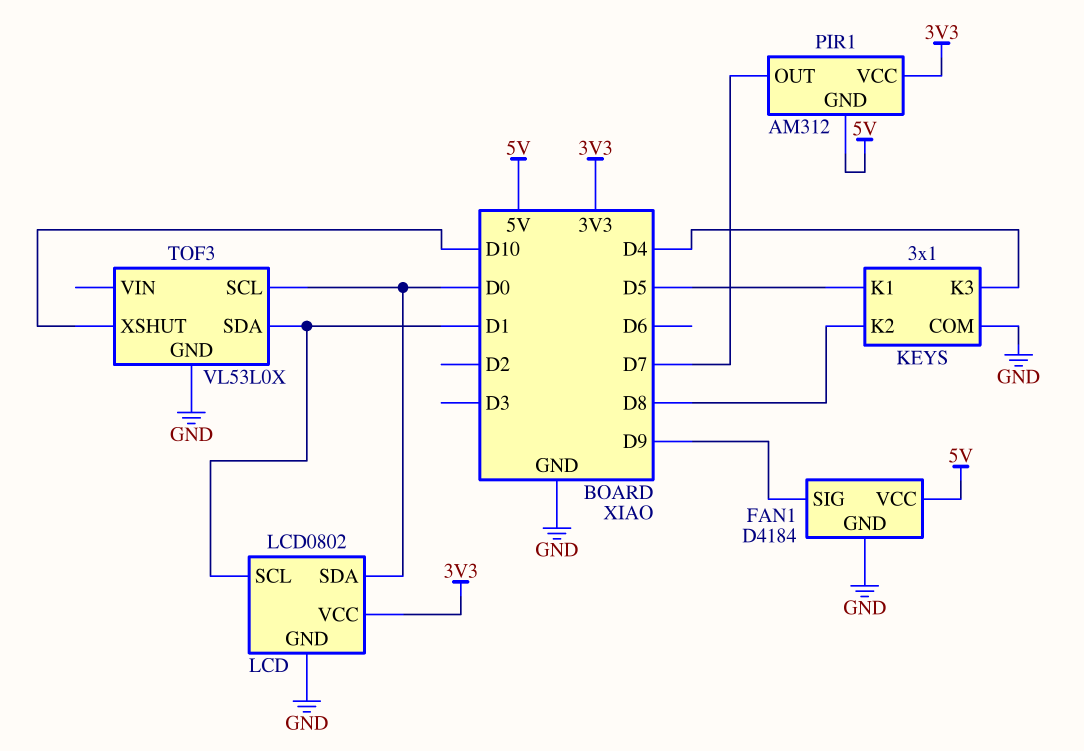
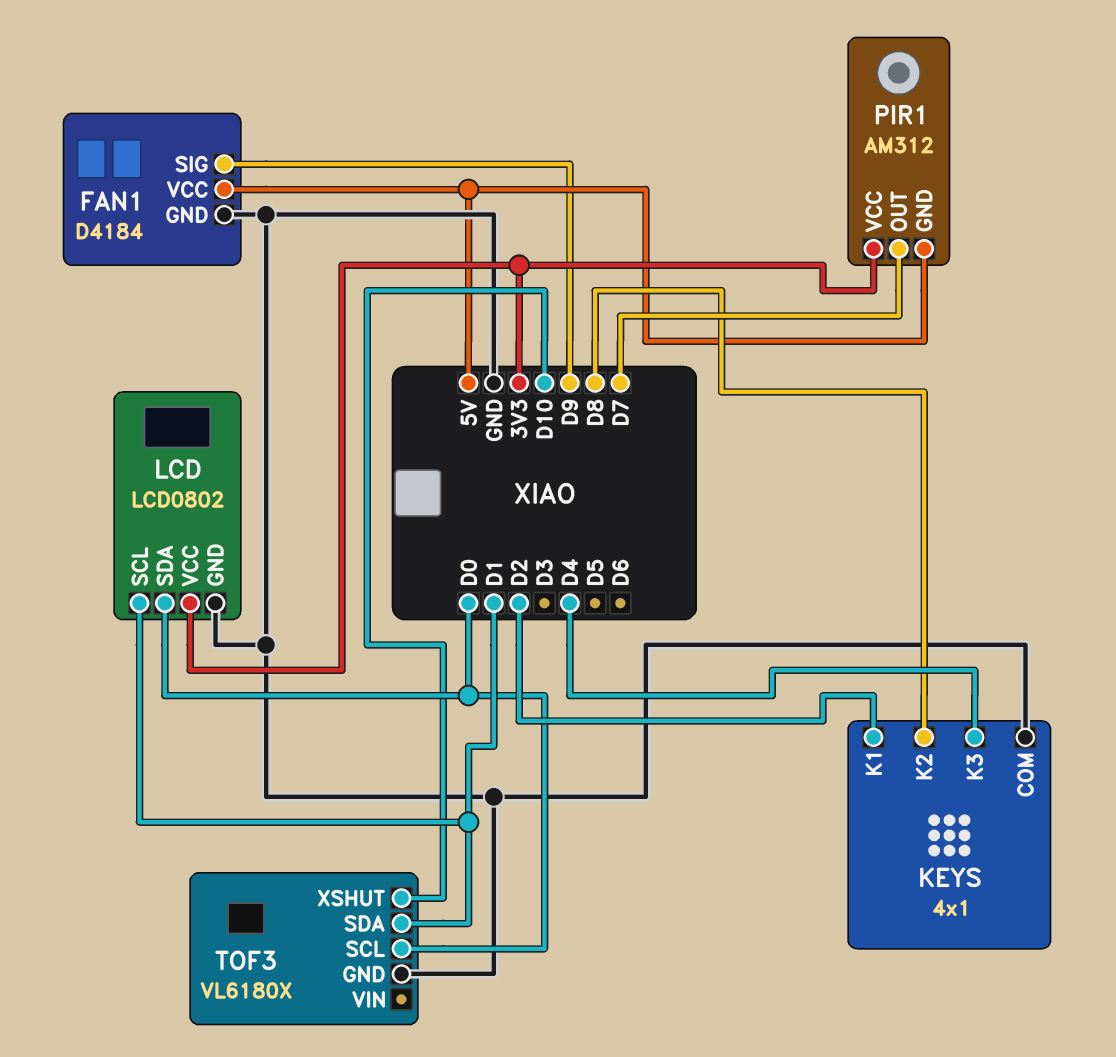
KEYS: 3x1 -> 4x1
KEYS pin K1: D5 -> D2
TOF3: VL53L0X -> VL6180X

